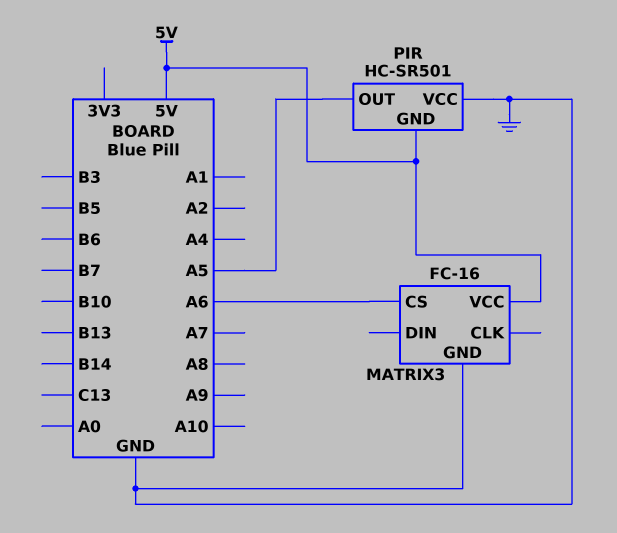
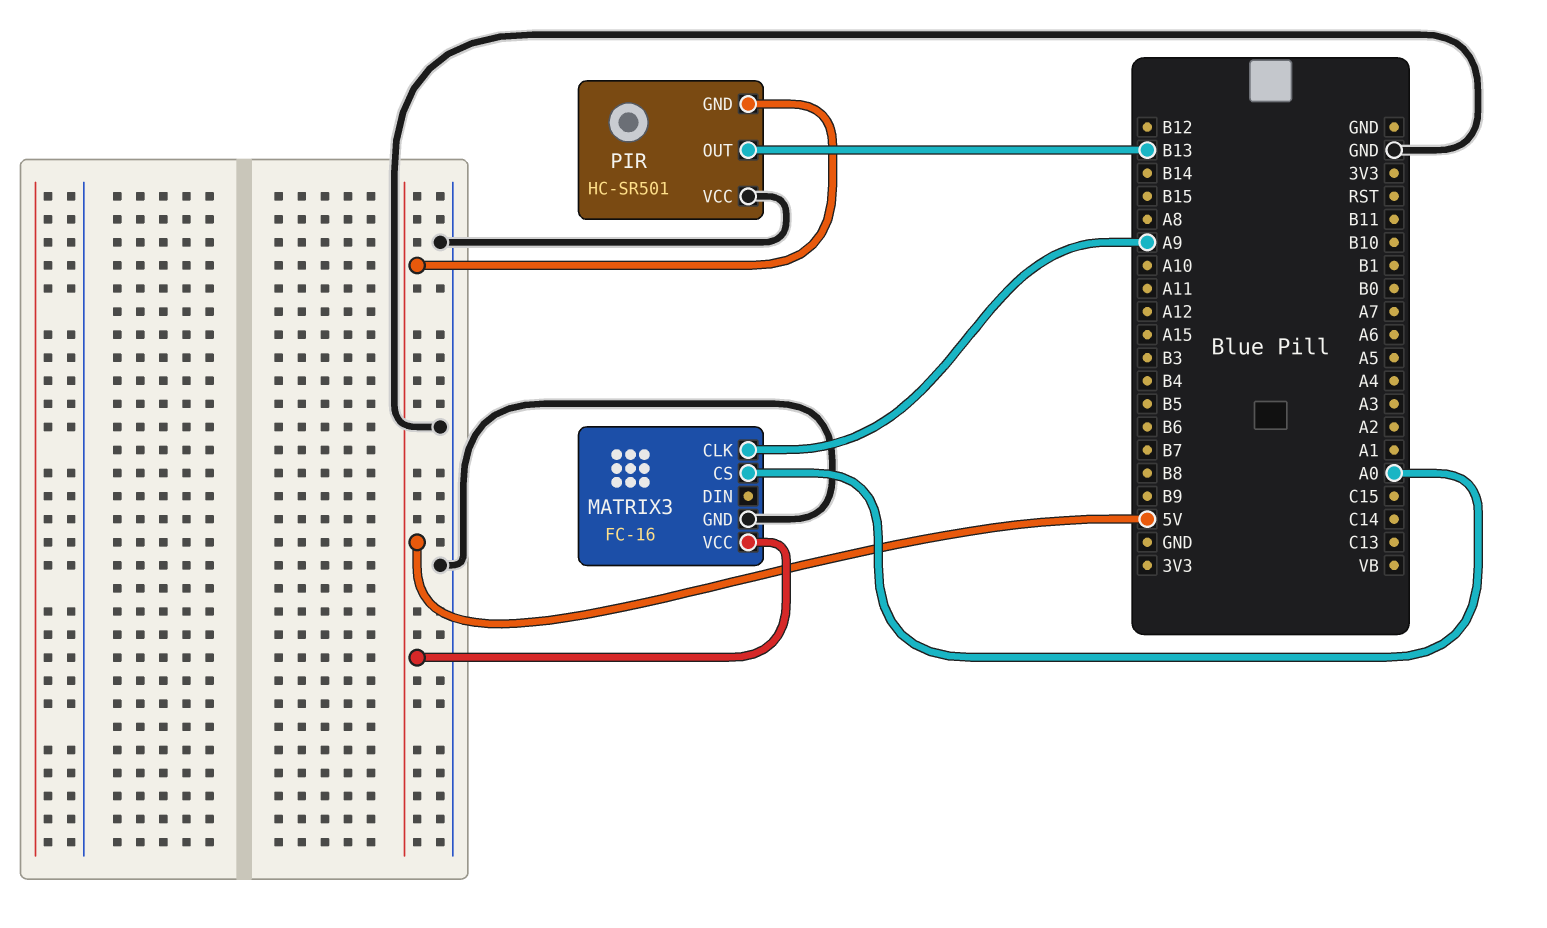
MATRIX3 pin CLK: none -> A9
MATRIX3 pin CS: A6 -> A0
PIR pin OUT: A5 -> B13

